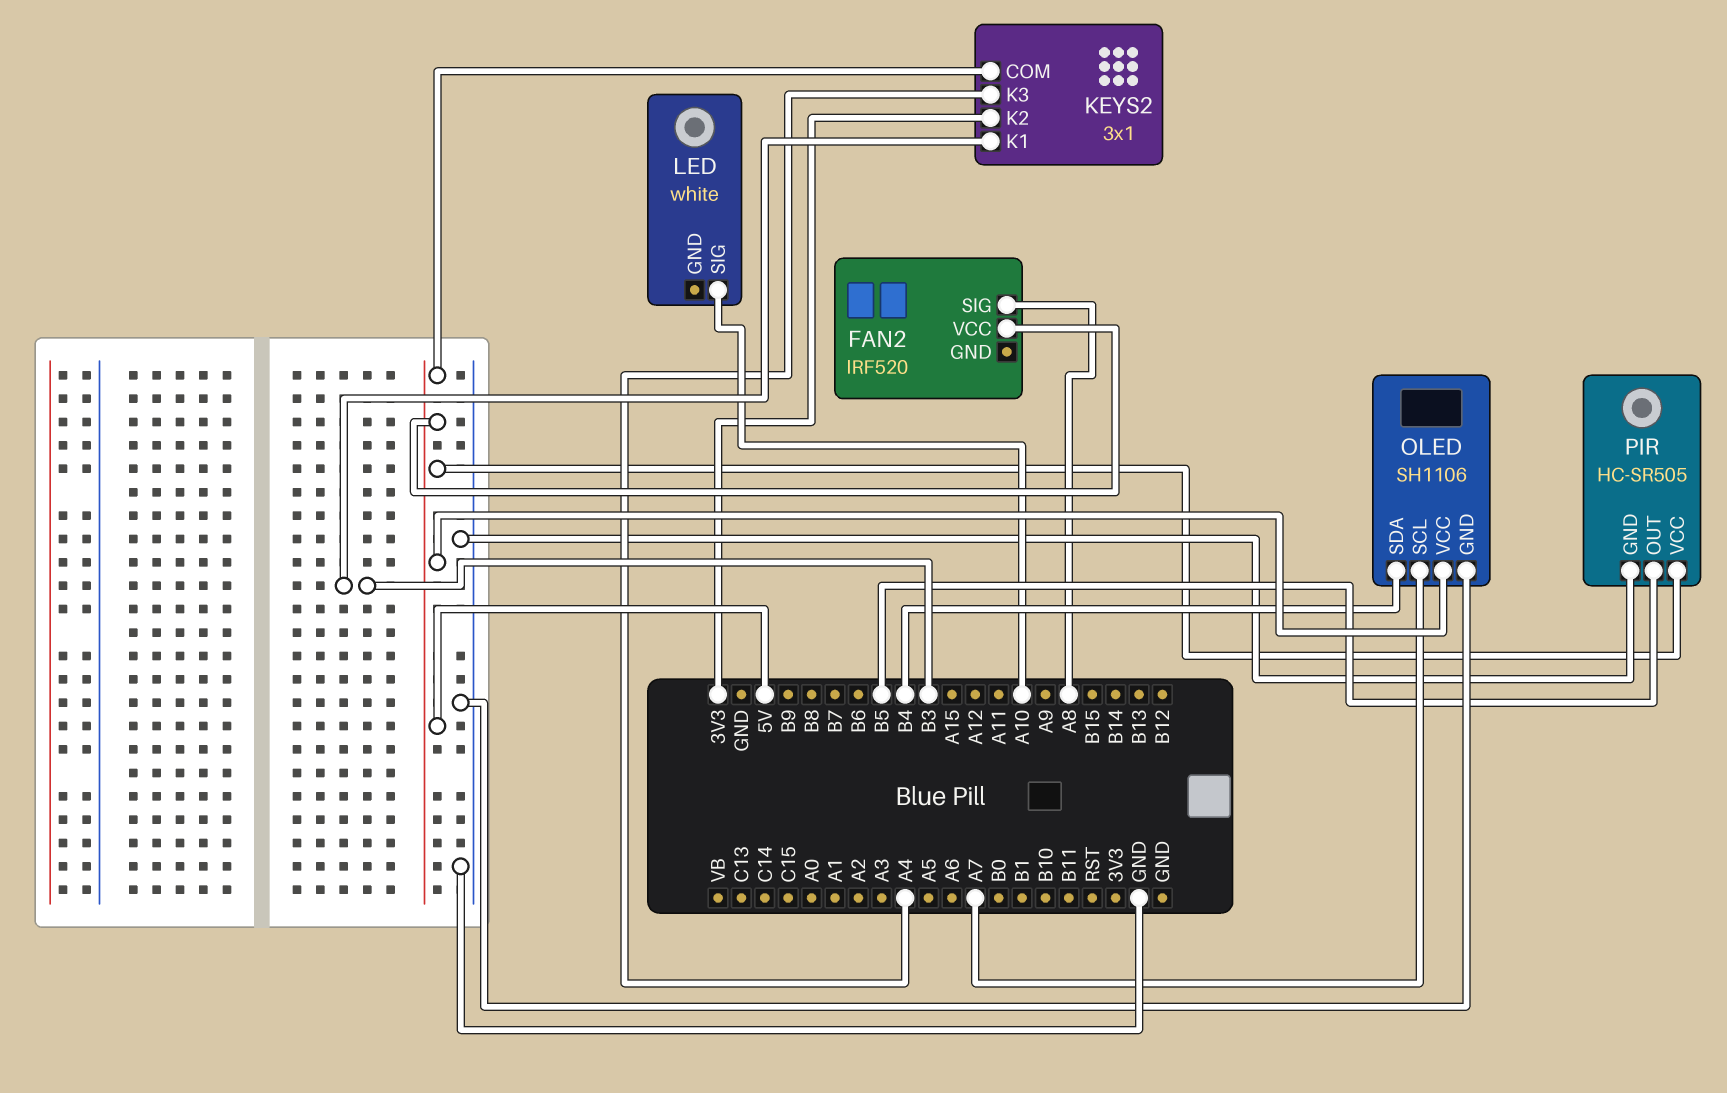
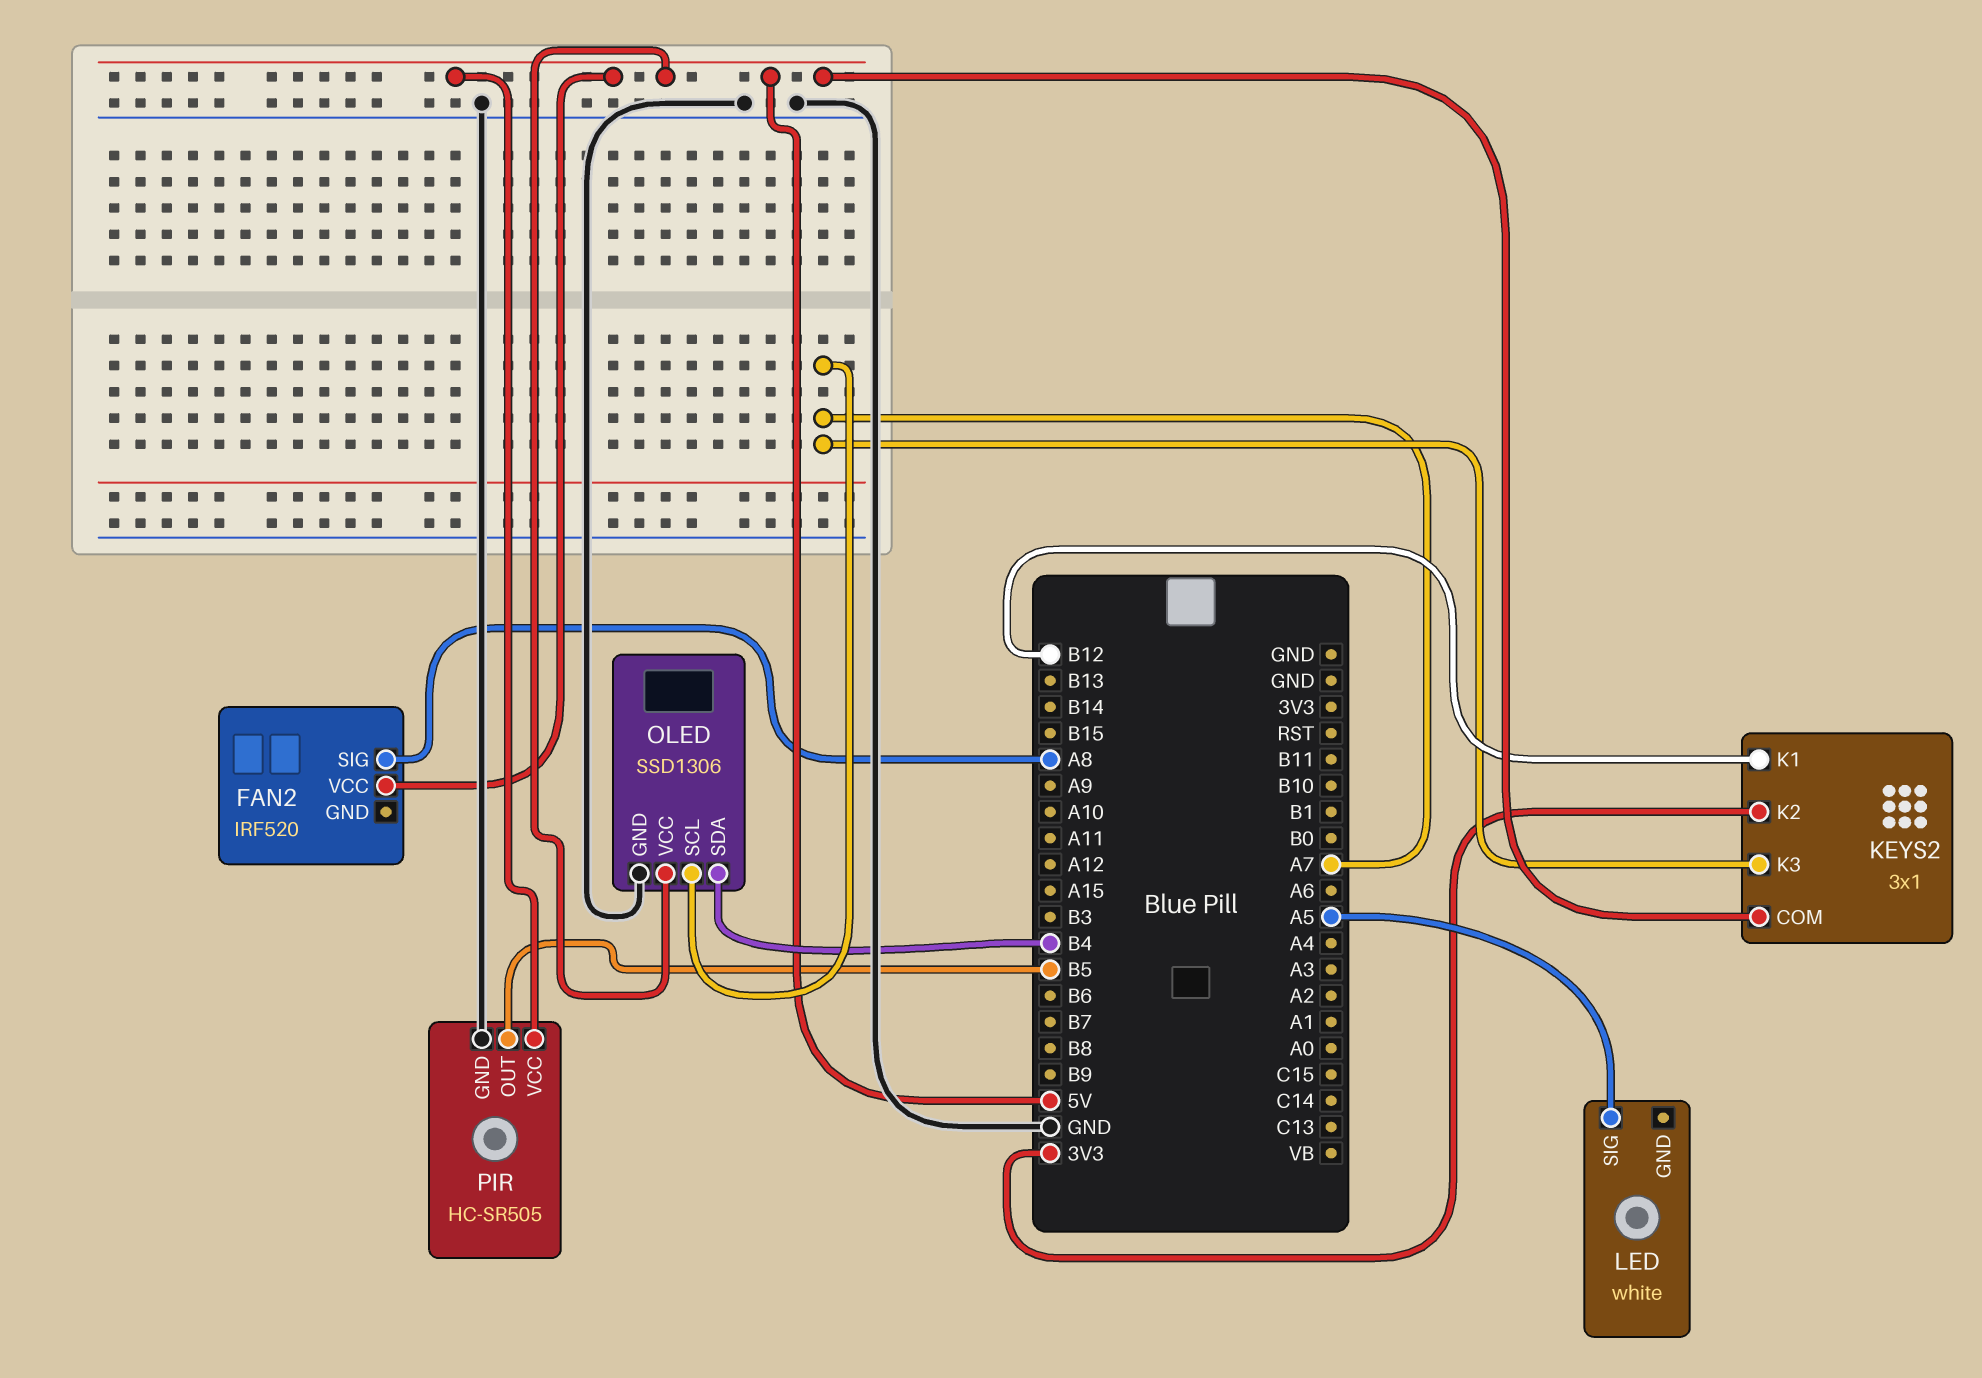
KEYS2 pin K1: B3 -> B12
KEYS2 pin K3: A4 -> A7
LED pin SIG: A10 -> A5
OLED: SH1106 -> SSD1306

